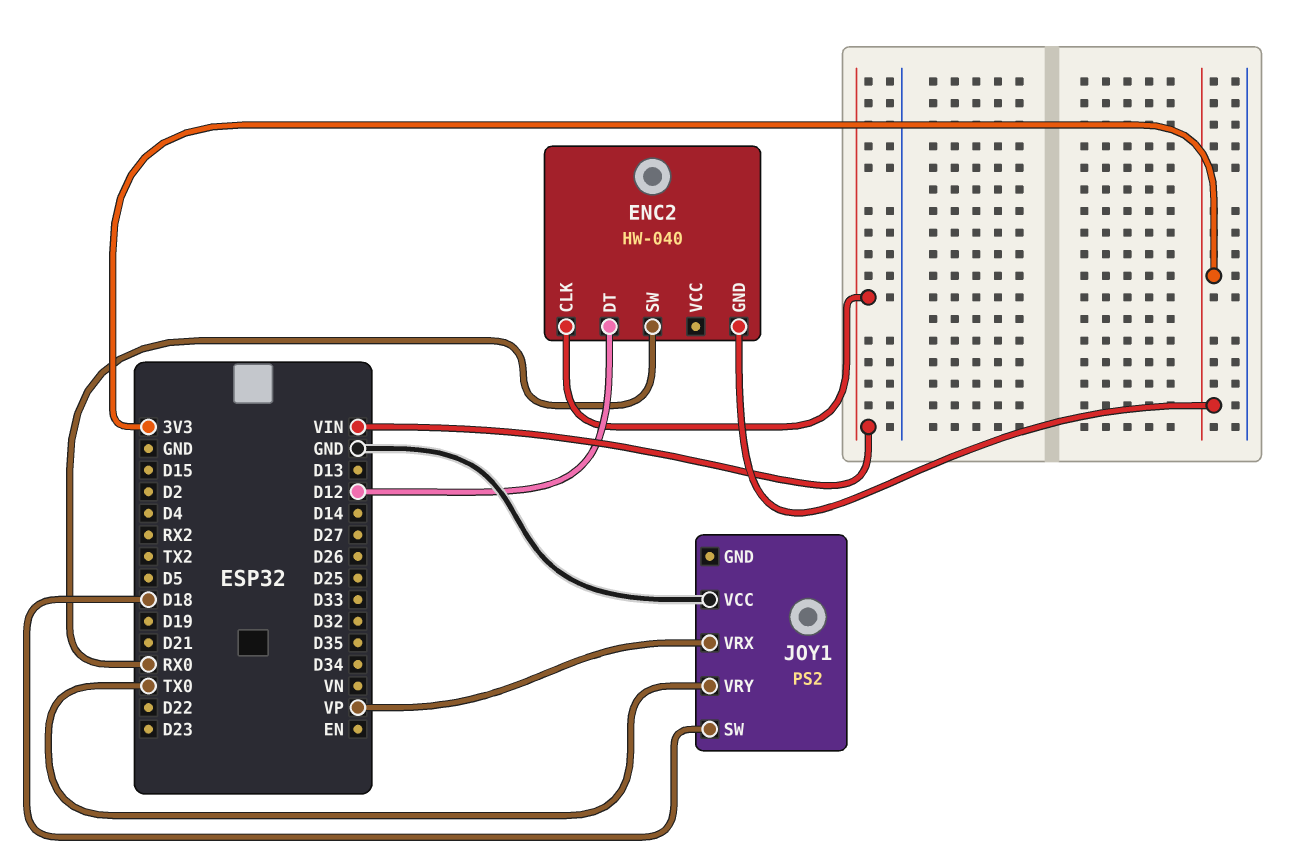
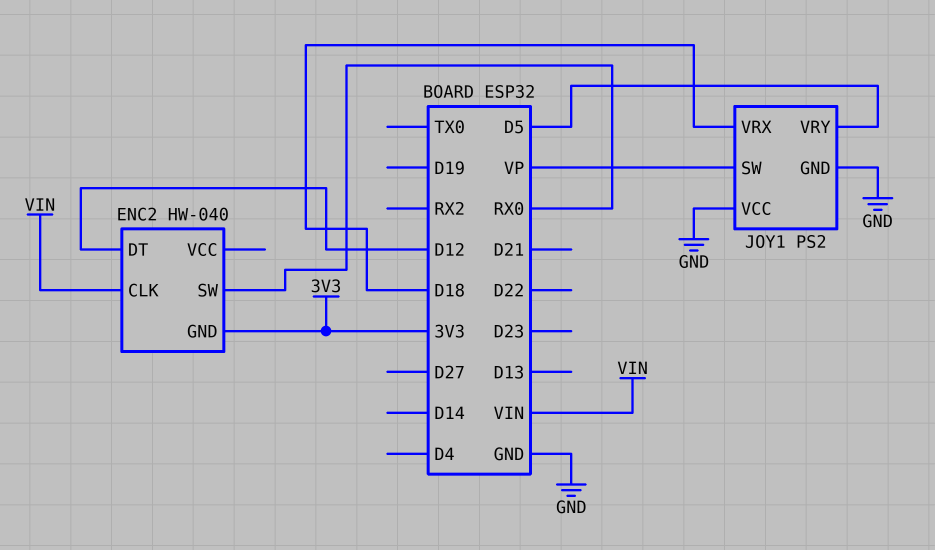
JOY1 pin GND: none -> GND
JOY1 pin SW: D18 -> VP
JOY1 pin VRX: VP -> D18
JOY1 pin VRY: TX0 -> D5

